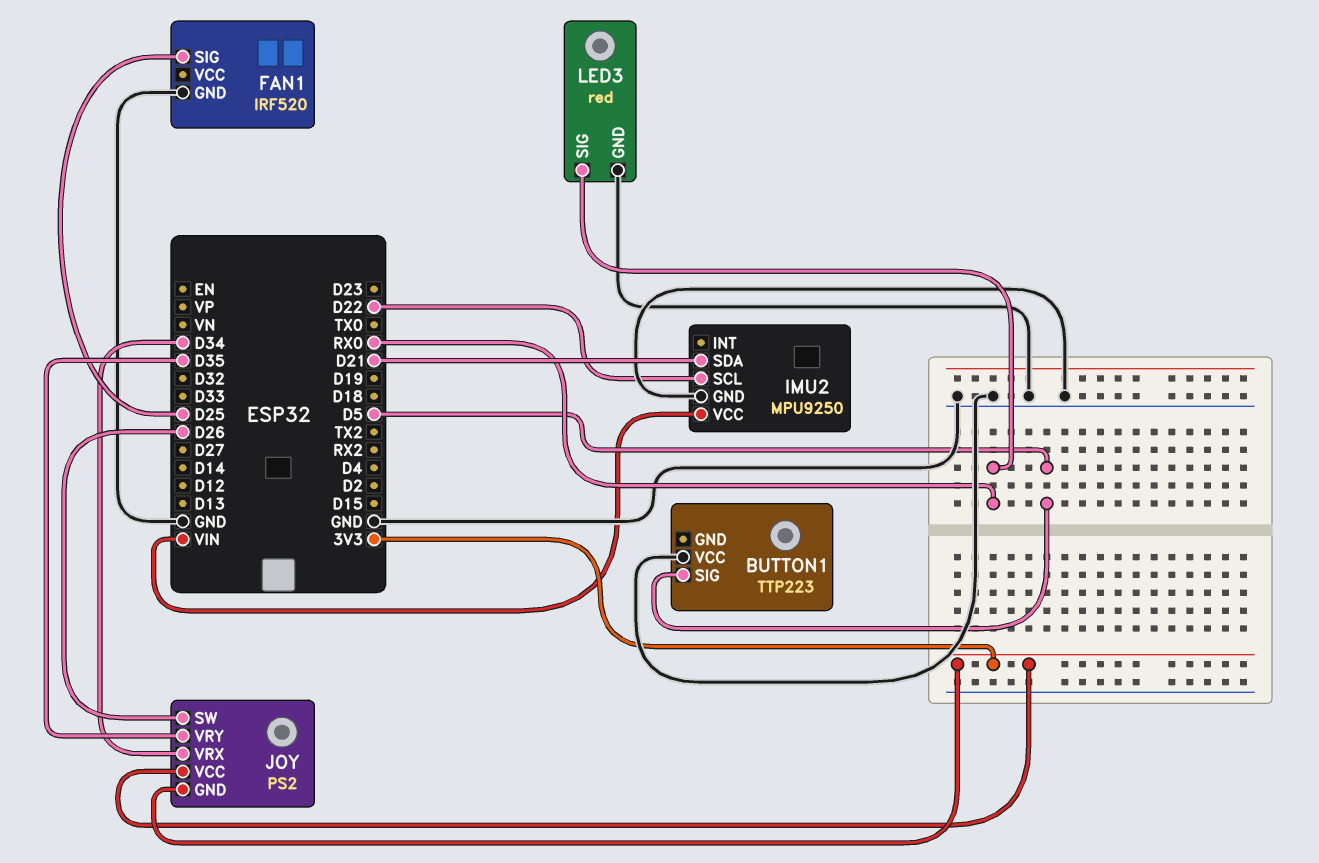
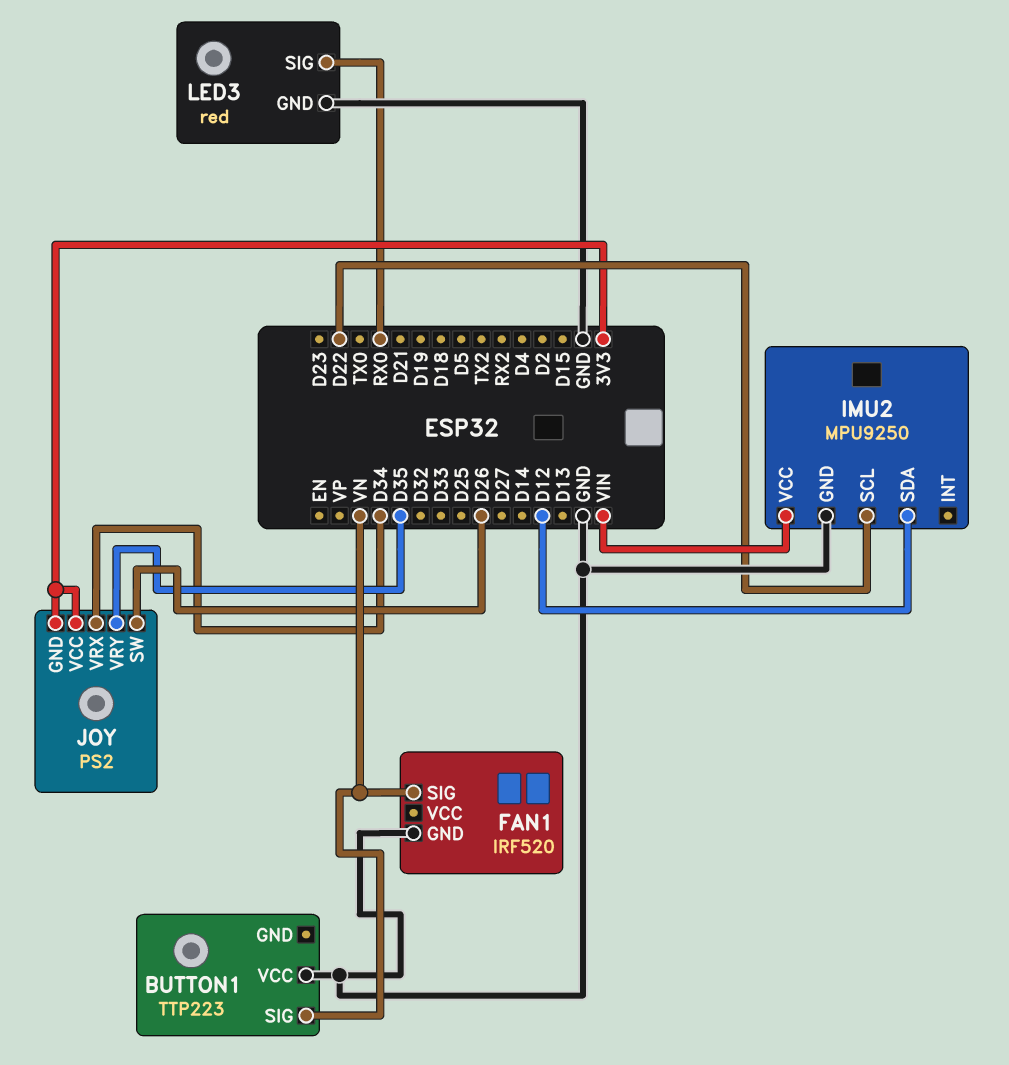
BUTTON1 pin SIG: D5 -> VN
FAN1 pin SIG: D25 -> VN
IMU2 pin SDA: D21 -> D12

